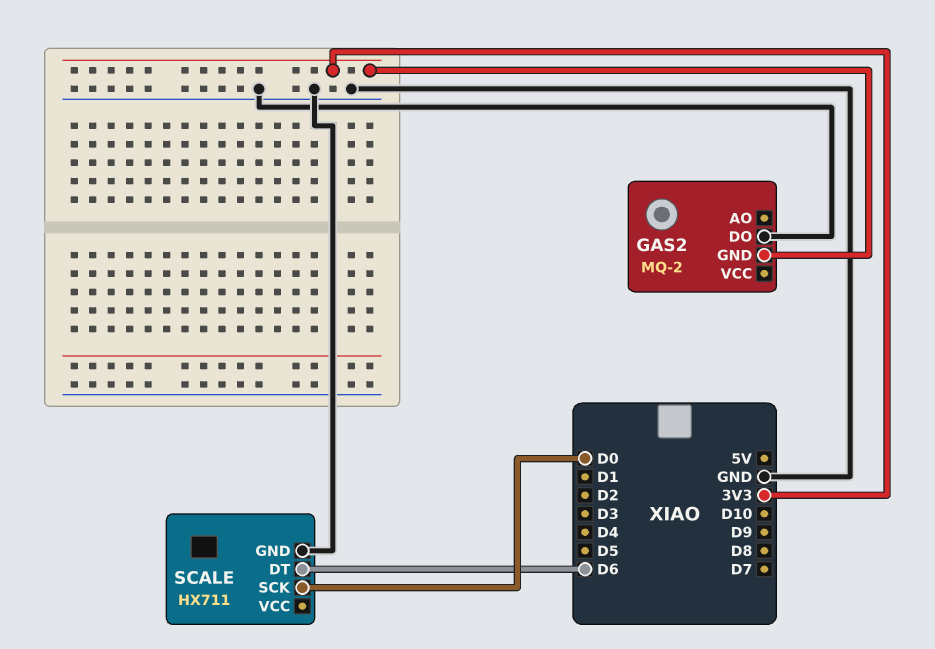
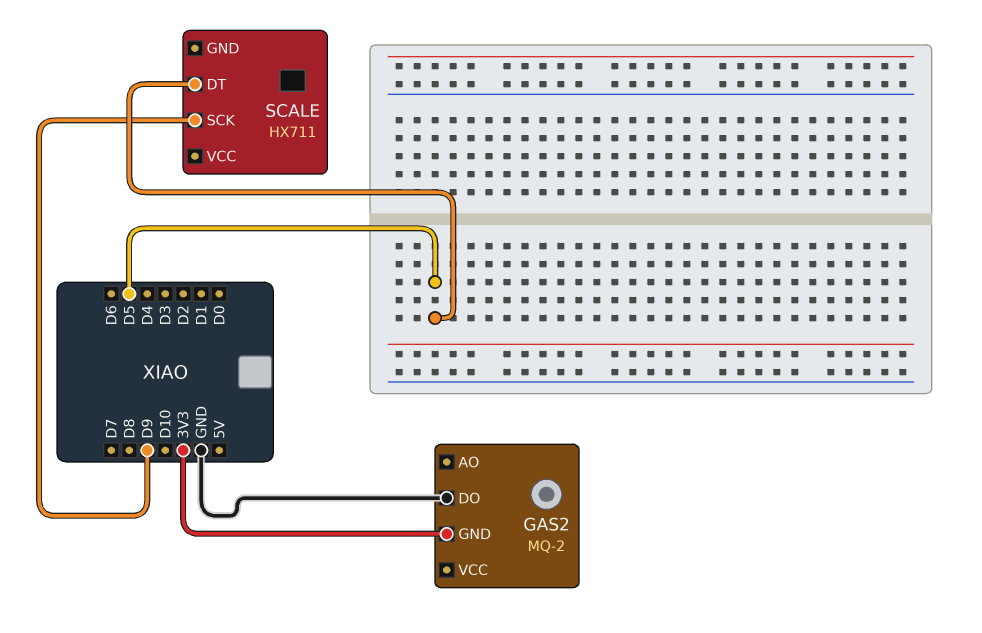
SCALE pin DT: D6 -> D5
SCALE pin GND: GND -> none
SCALE pin SCK: D0 -> D9

